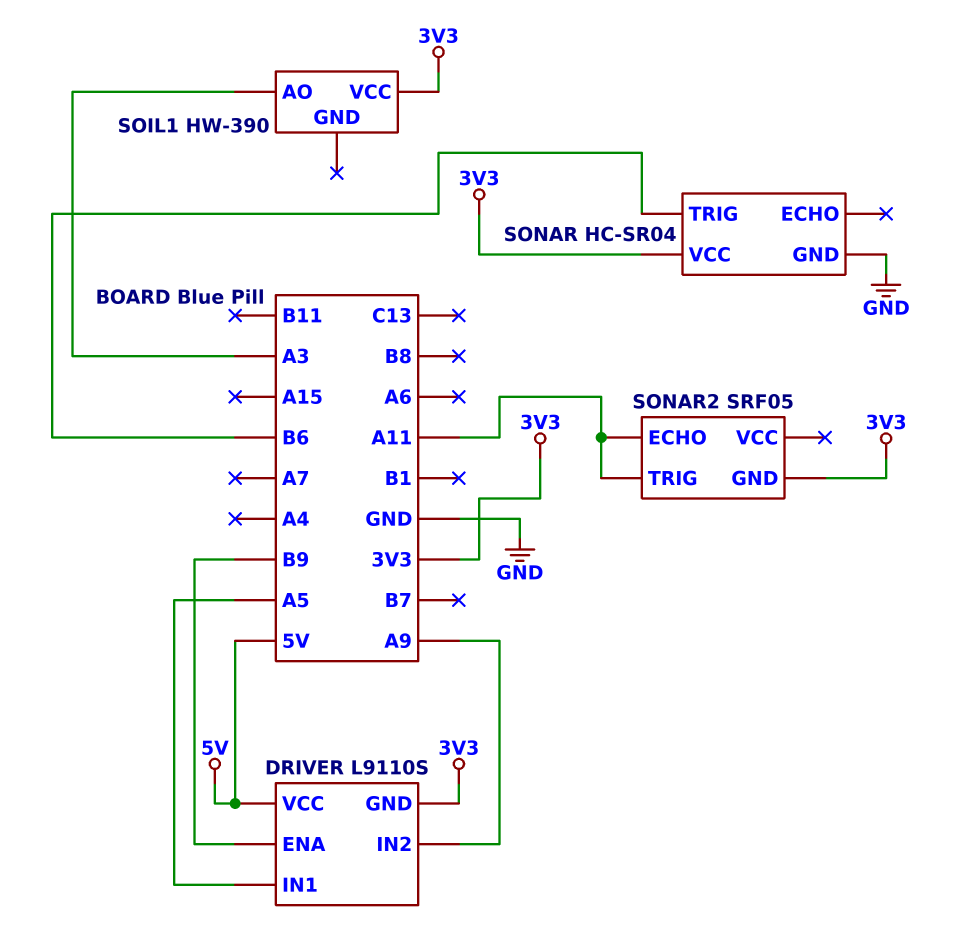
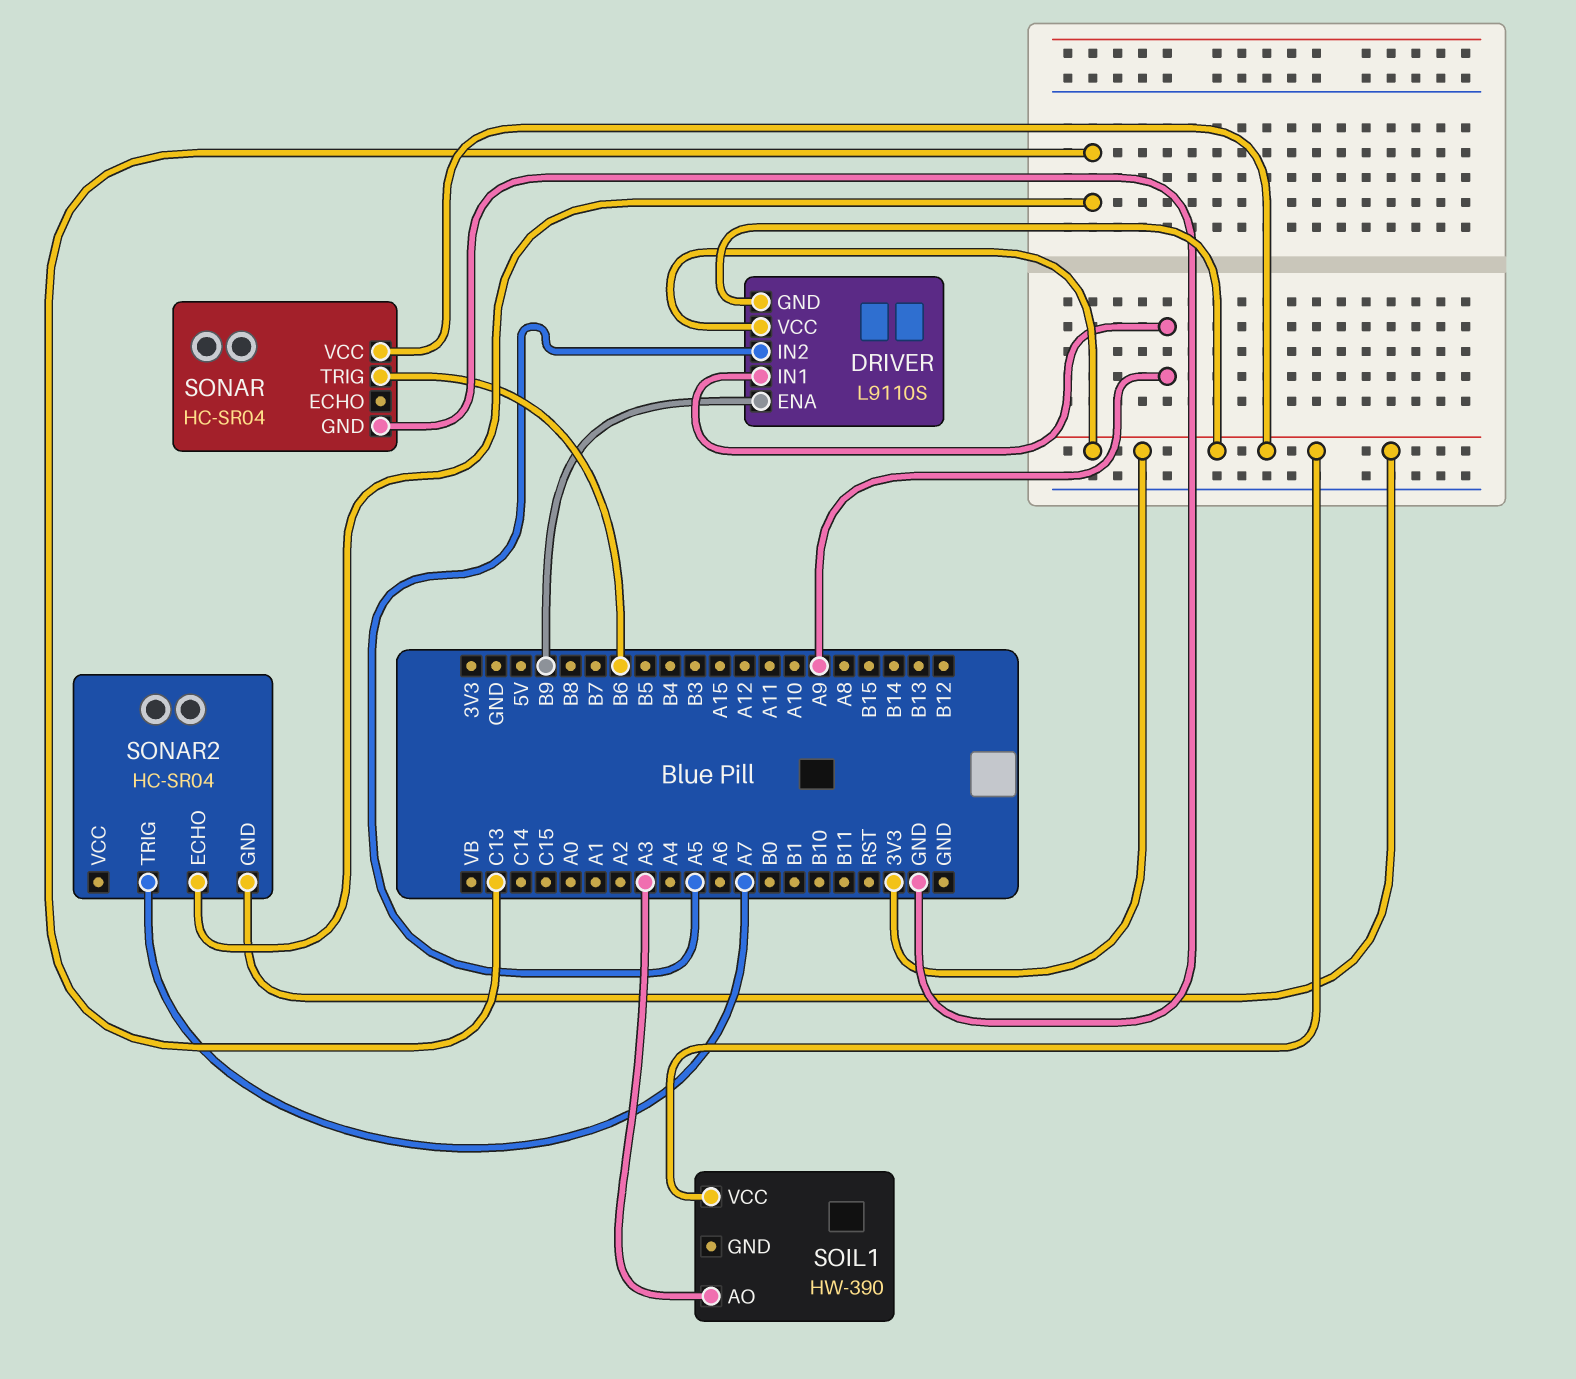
DRIVER pin IN1: A5 -> A9
DRIVER pin IN2: A9 -> A5
DRIVER pin VCC: 5V -> 3V3
SONAR2: SRF05 -> HC-SR04
SONAR2 pin ECHO: A11 -> C13
SONAR2 pin TRIG: A11 -> A7

